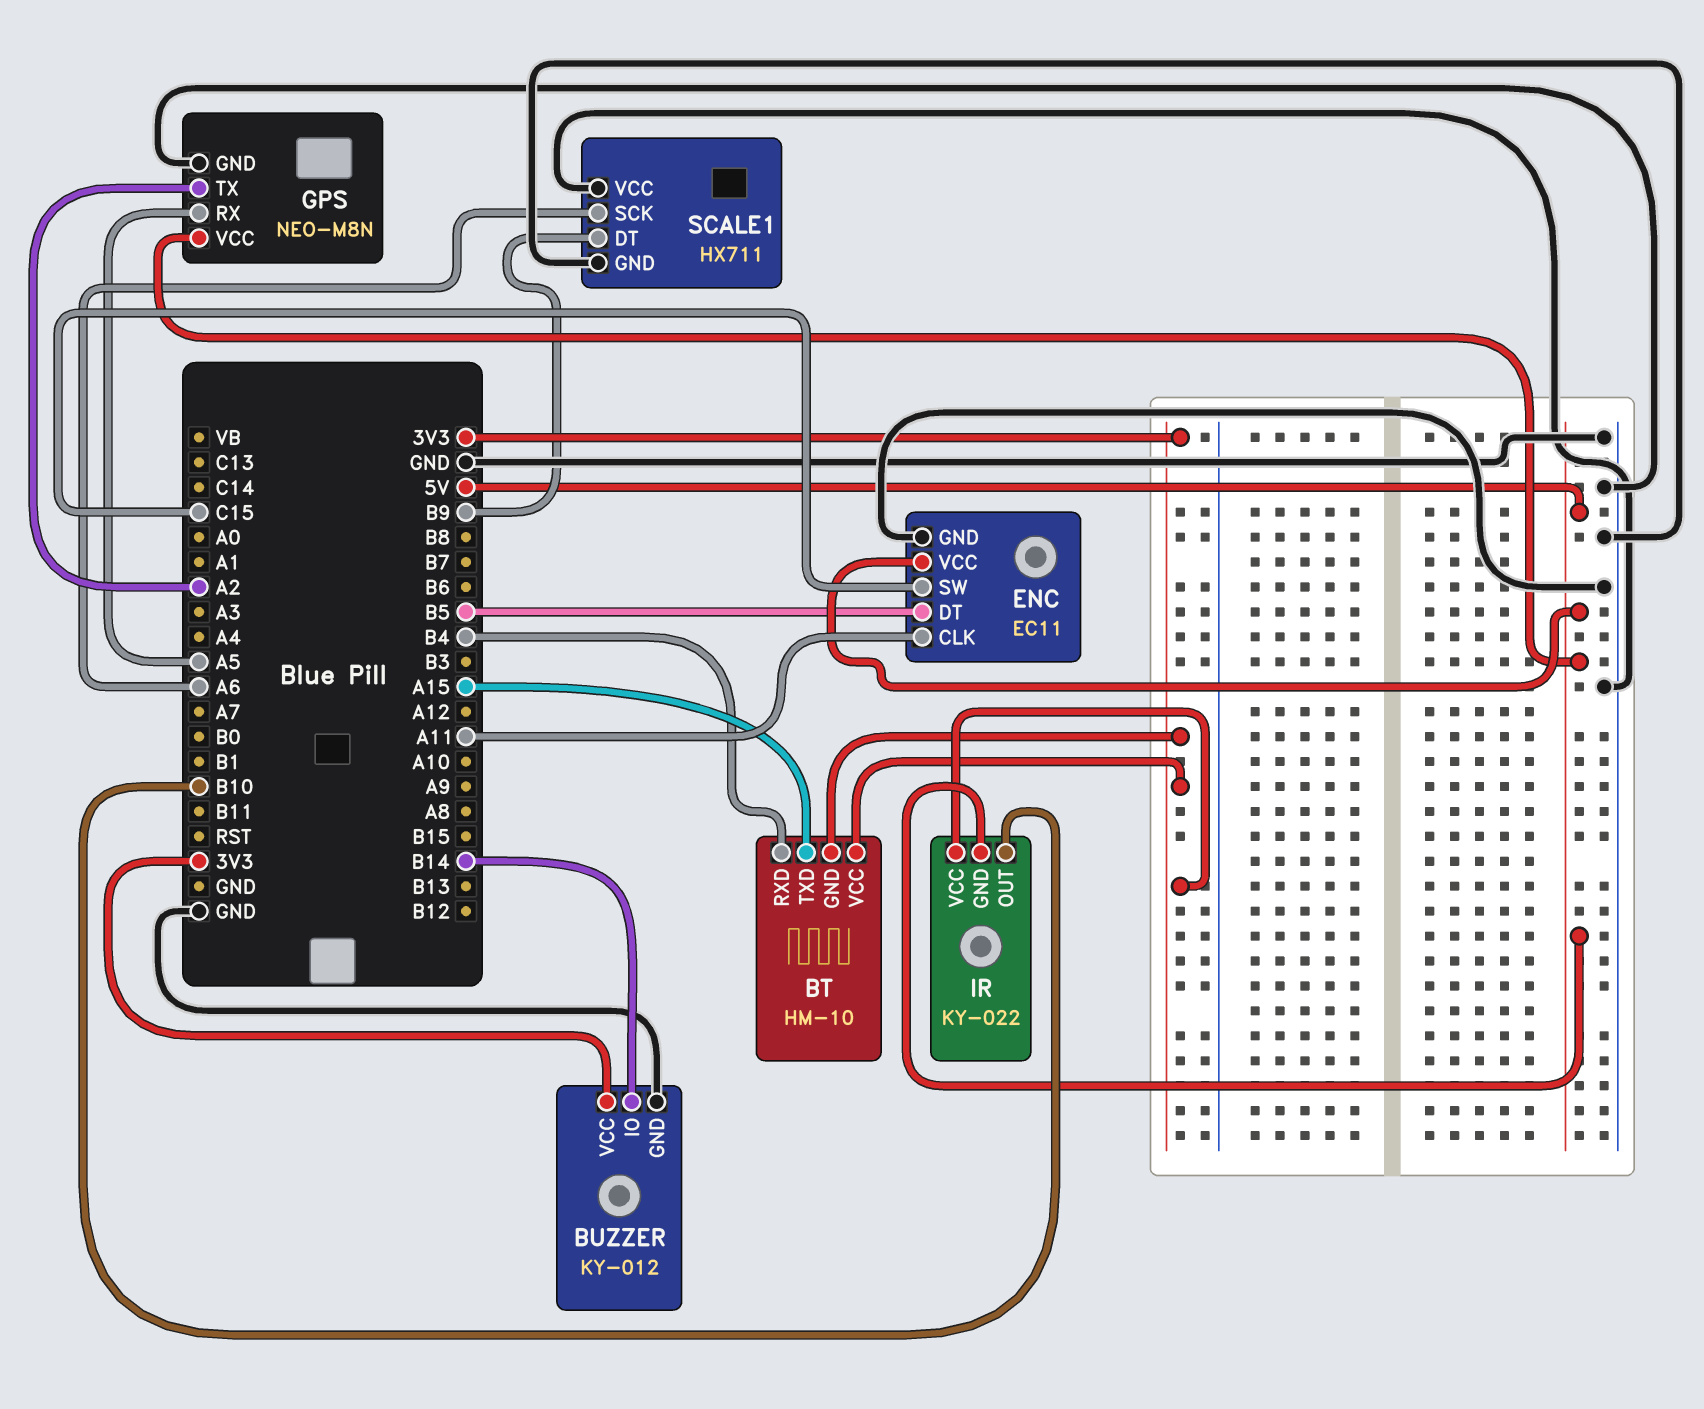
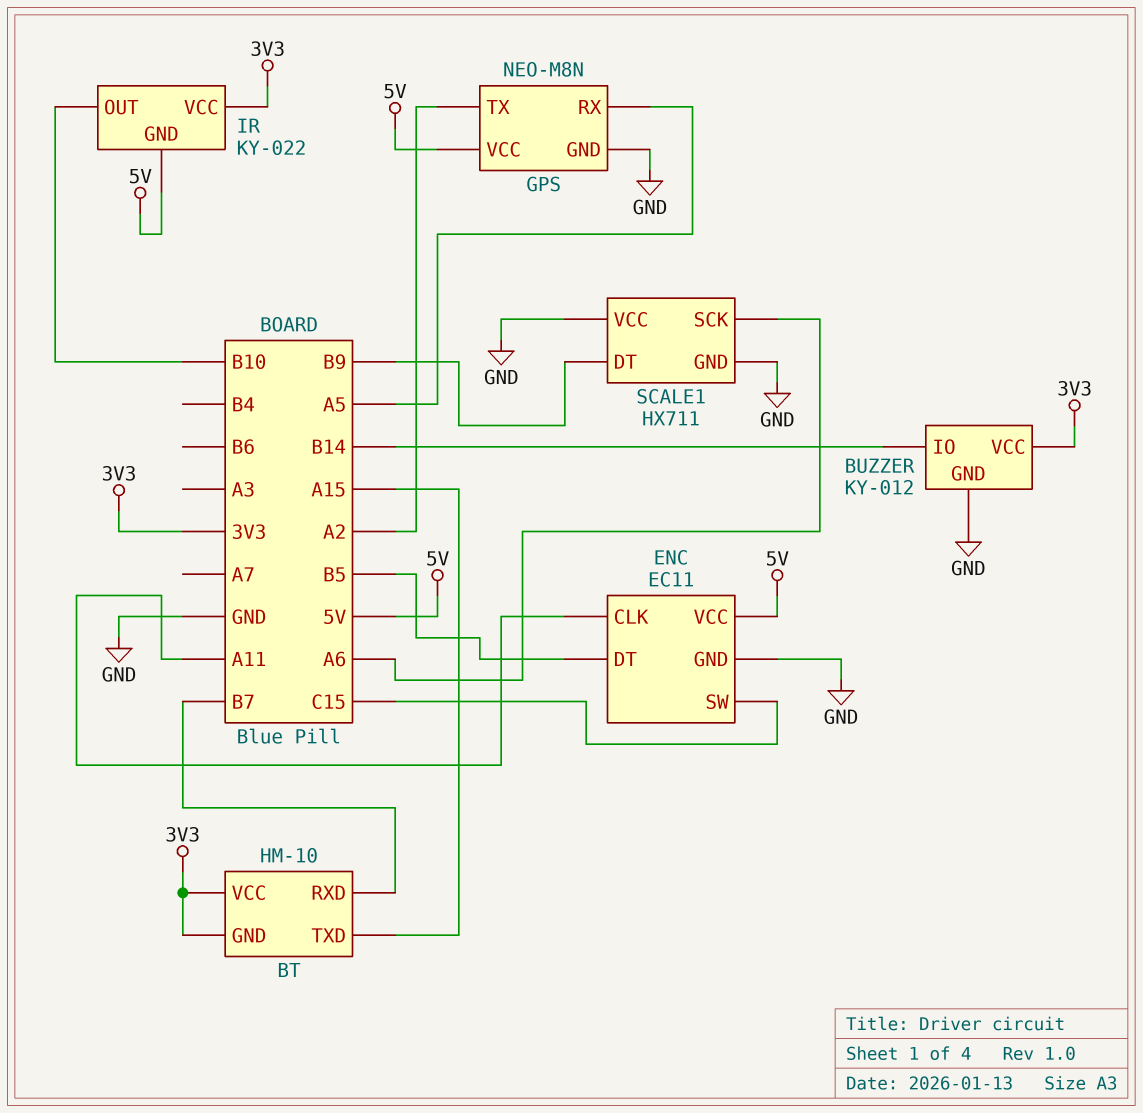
BT pin RXD: B4 -> B7

